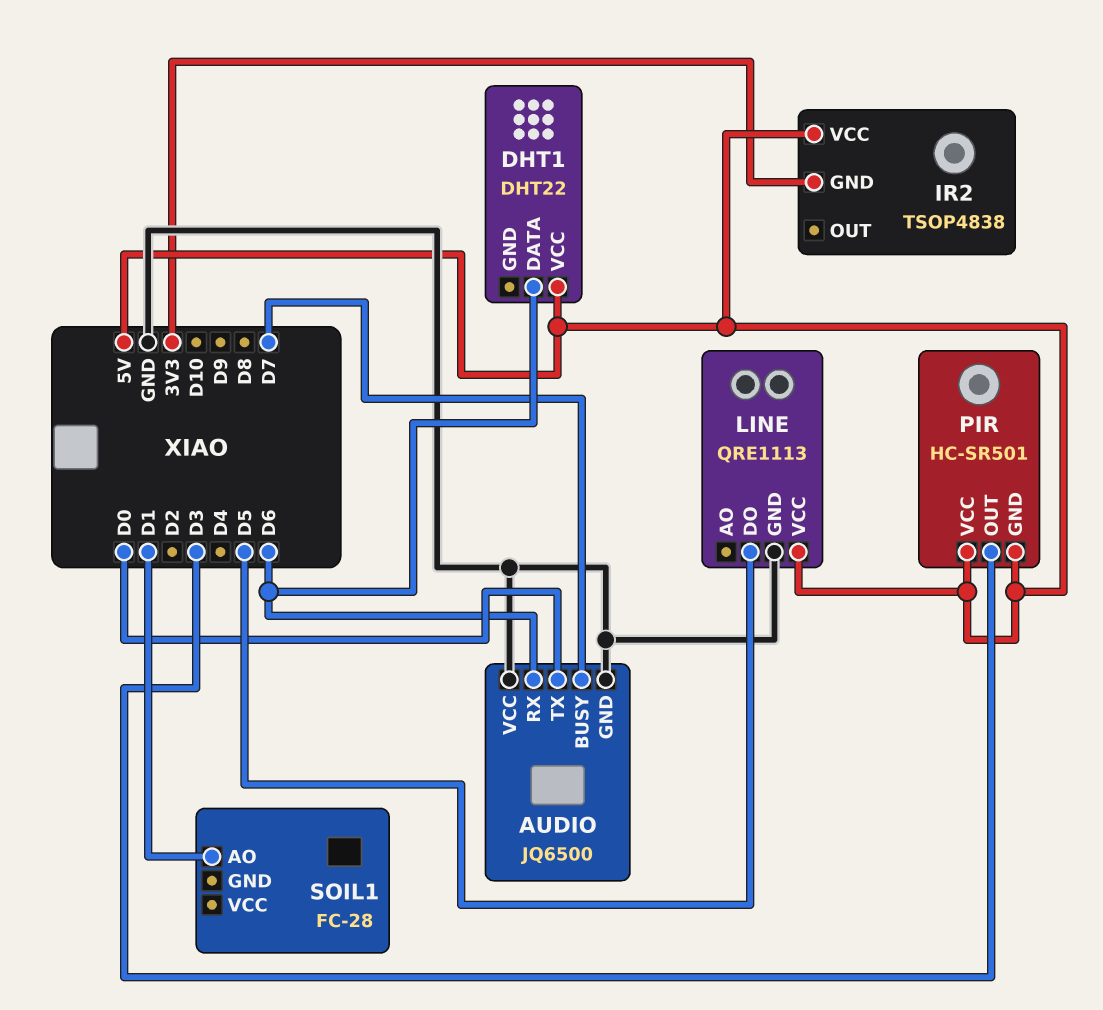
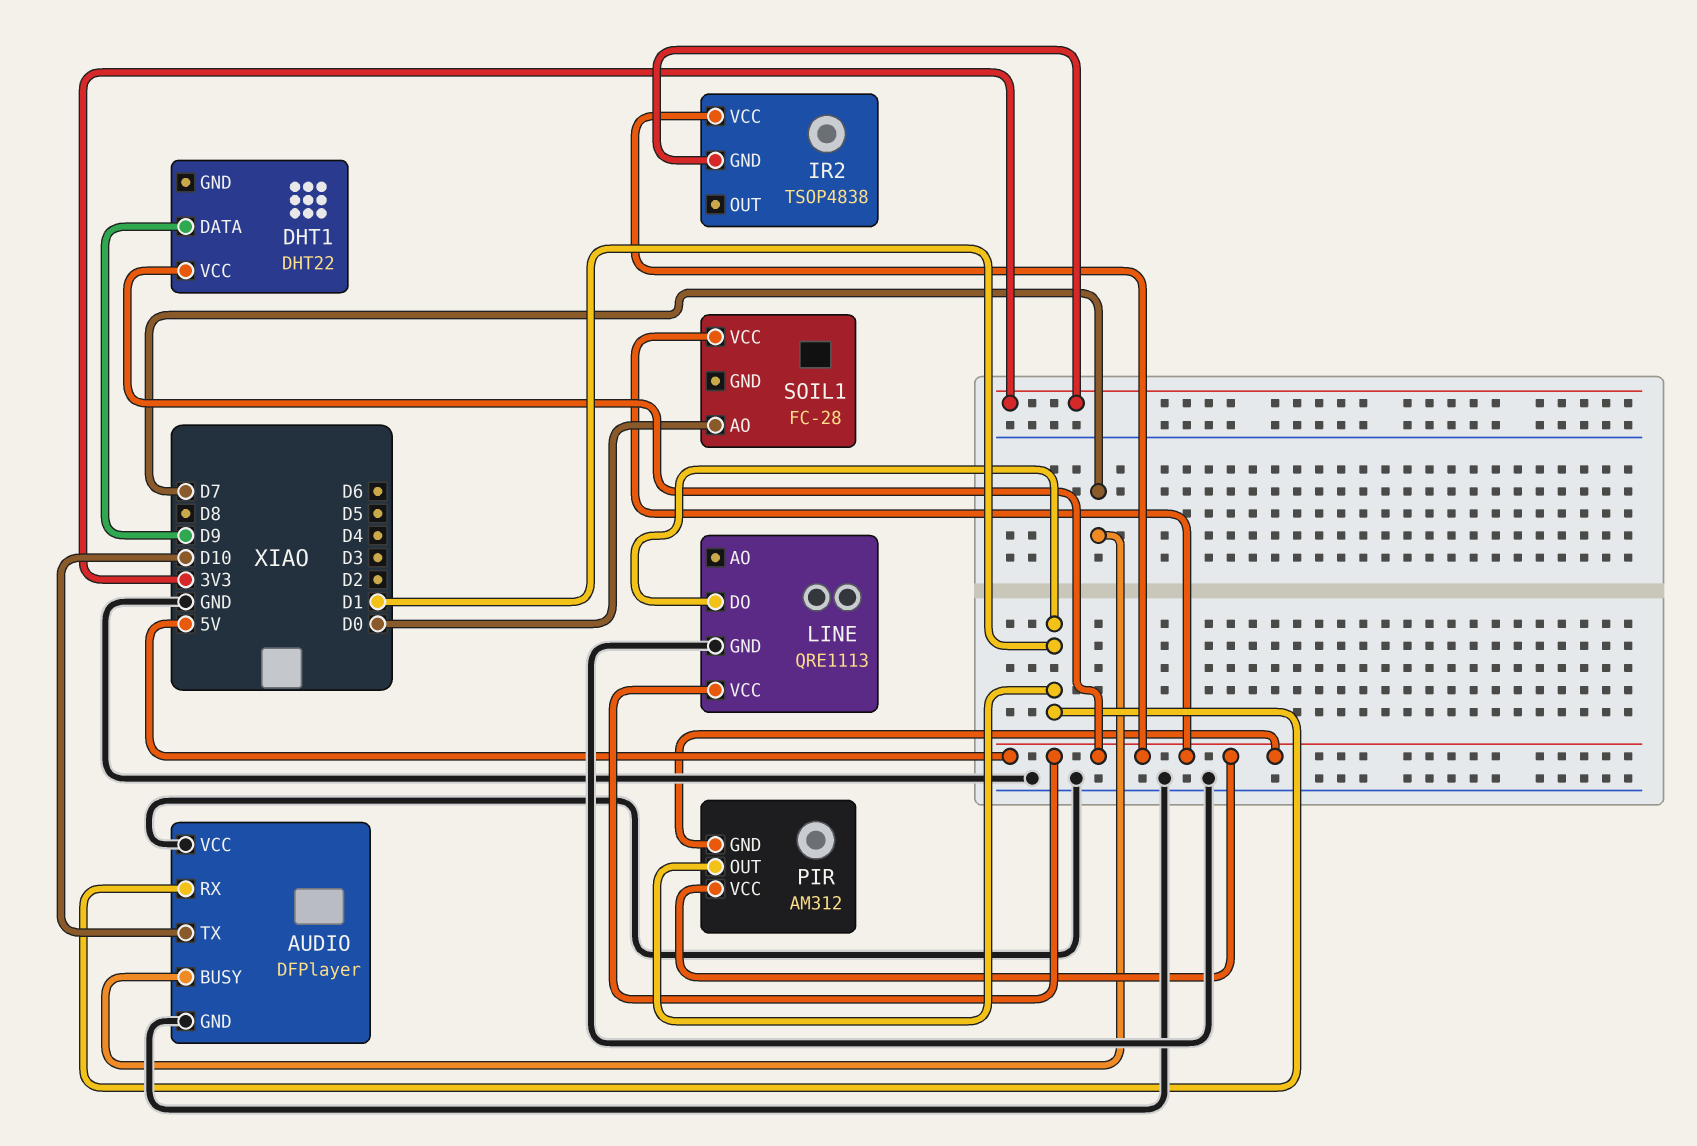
AUDIO: JQ6500 -> DFPlayer
AUDIO pin RX: D6 -> D1
AUDIO pin TX: D0 -> D10
DHT1 pin DATA: D6 -> D9
LINE pin DO: D5 -> D1
PIR: HC-SR501 -> AM312
PIR pin OUT: D3 -> D1
SOIL1 pin AO: D1 -> D0
SOIL1 pin VCC: none -> 5V

